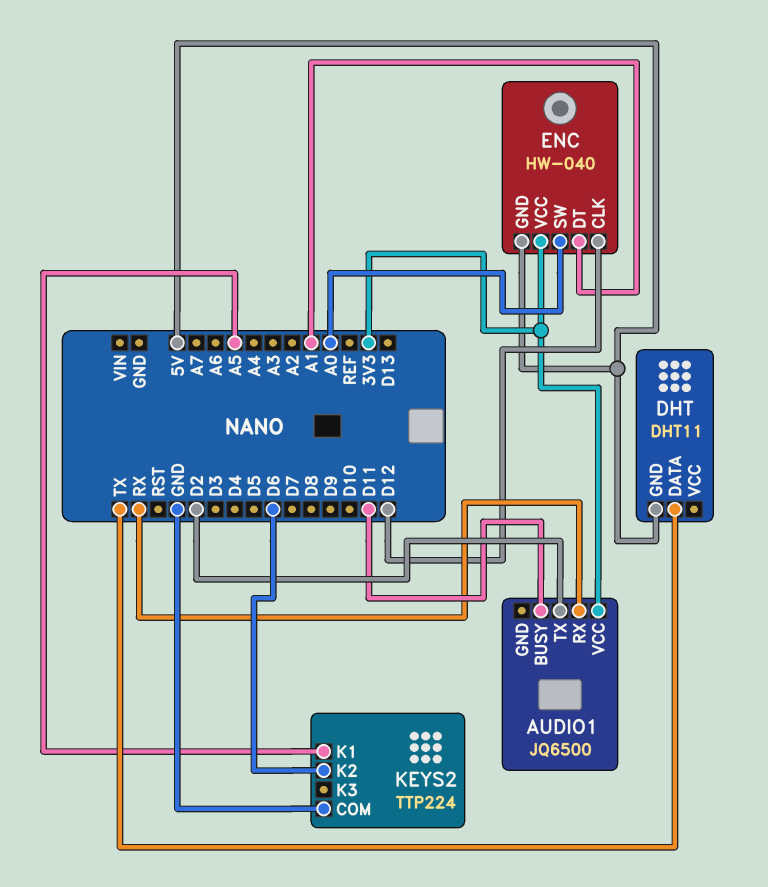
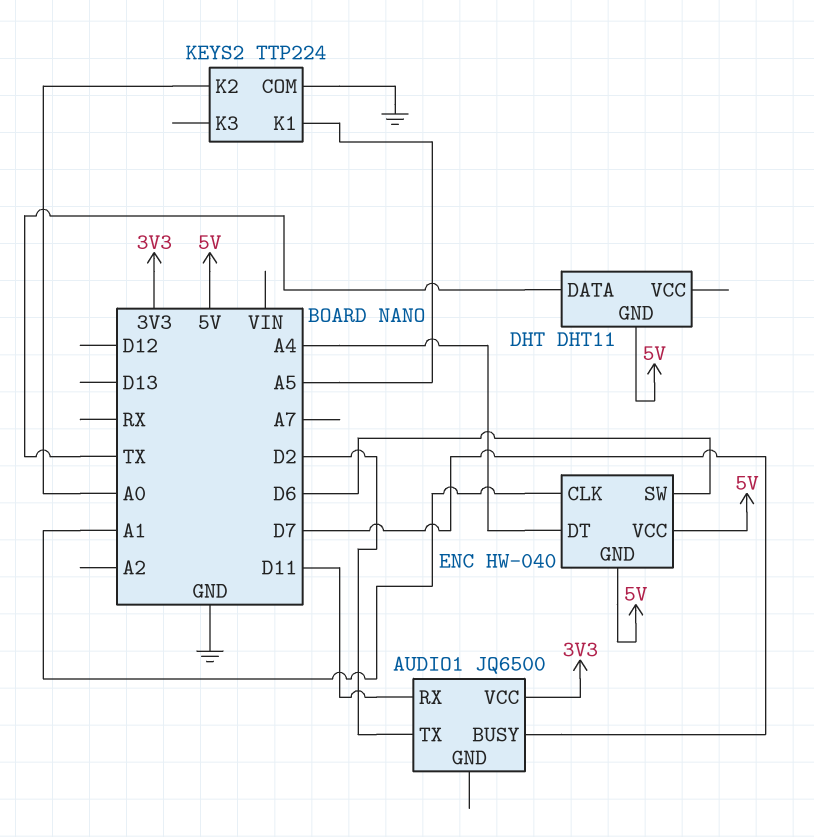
AUDIO1 pin BUSY: D11 -> D7
AUDIO1 pin RX: RX -> D11
ENC pin CLK: D12 -> A1
ENC pin DT: A1 -> A4
ENC pin SW: A0 -> D6
ENC pin VCC: 3V3 -> 5V
KEYS2 pin K2: D6 -> A0

